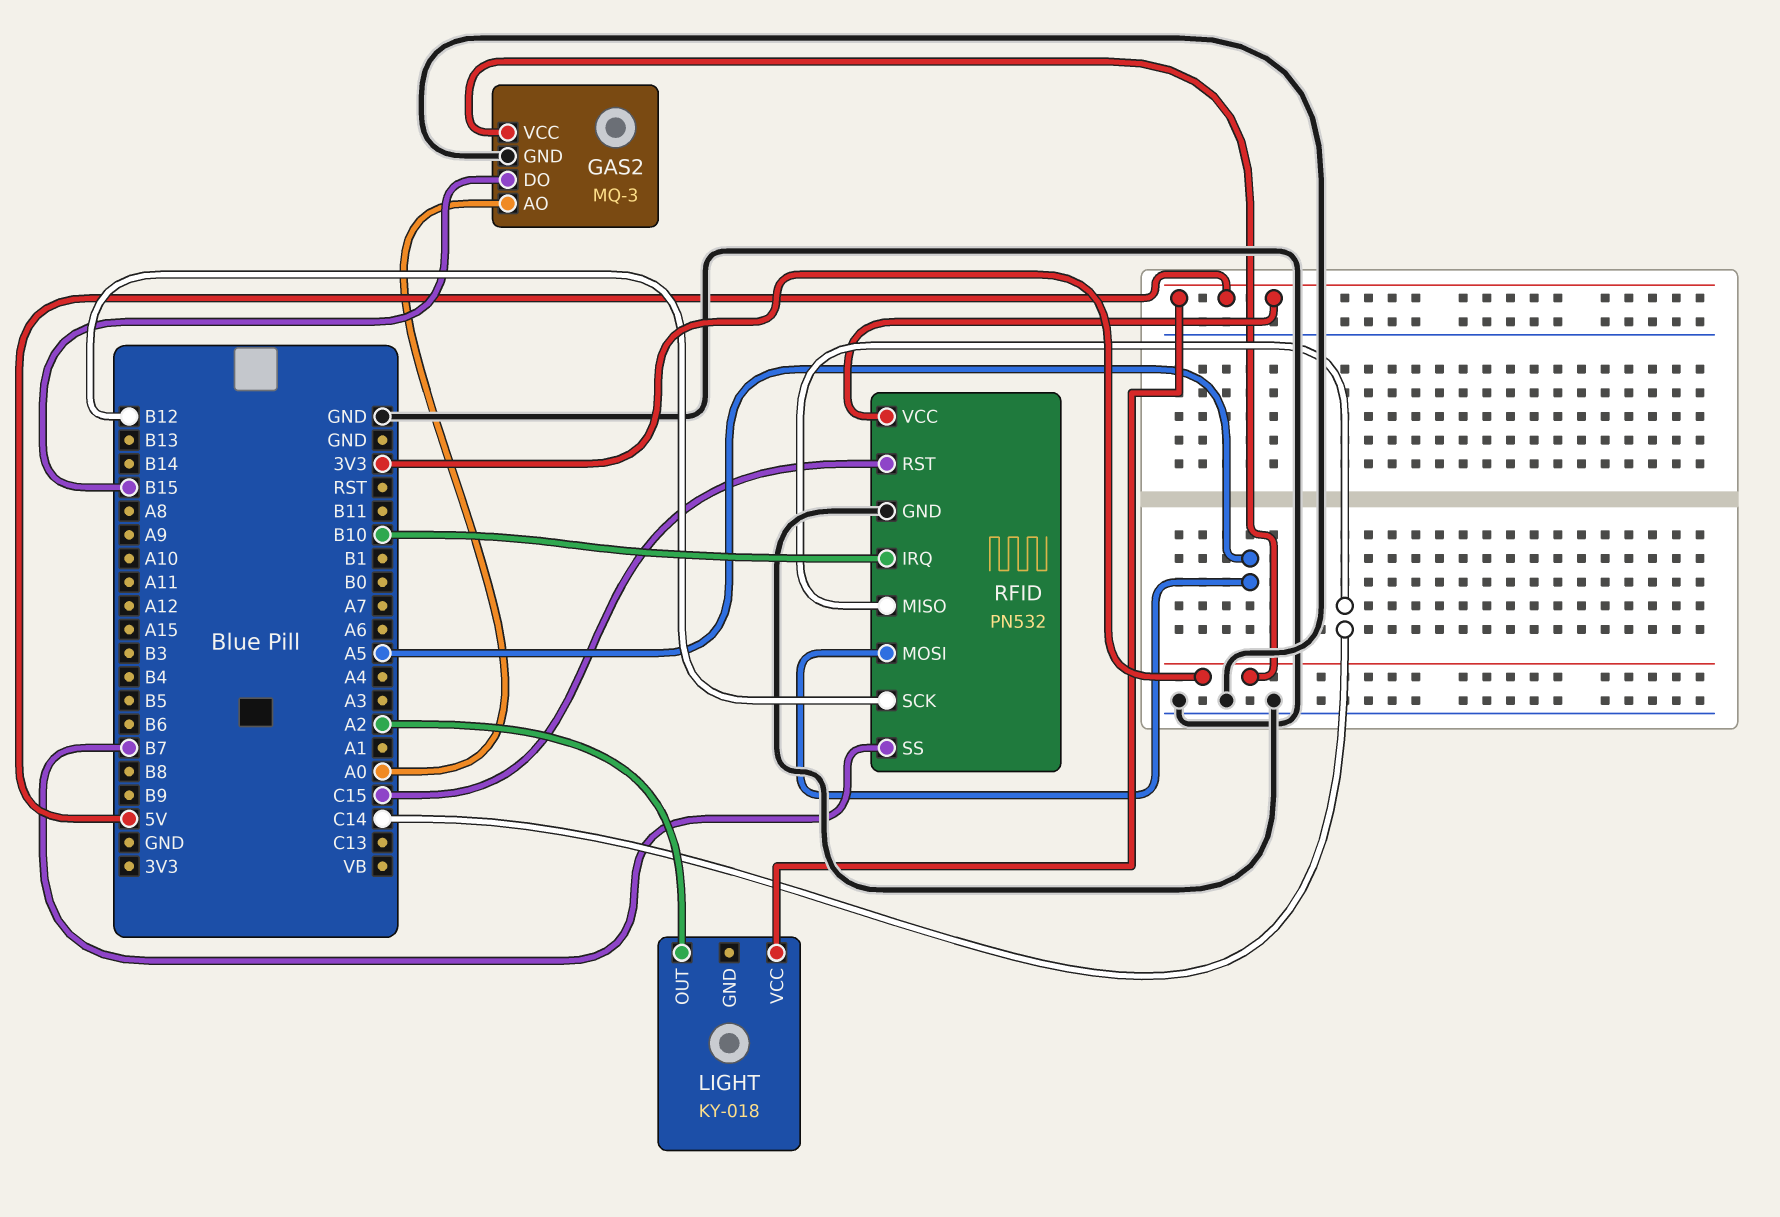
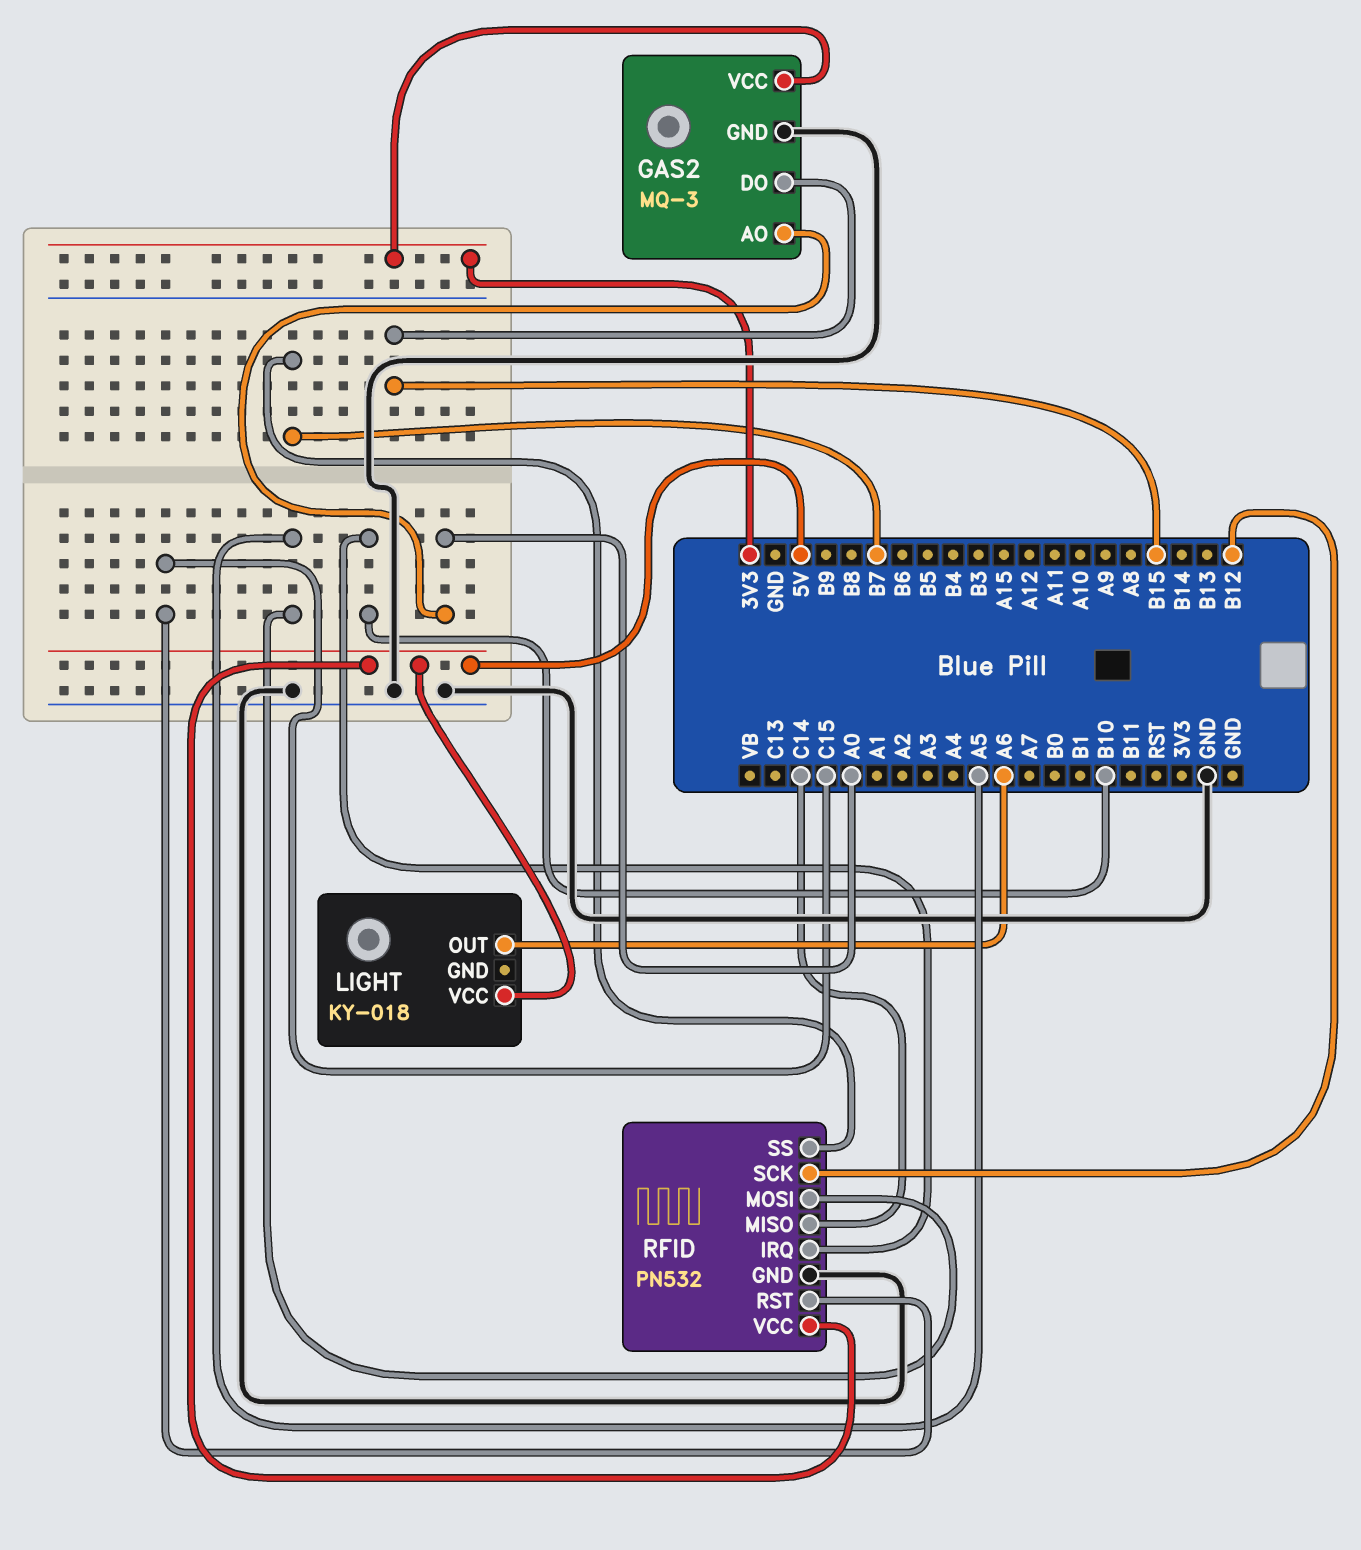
LIGHT pin OUT: A2 -> A6

